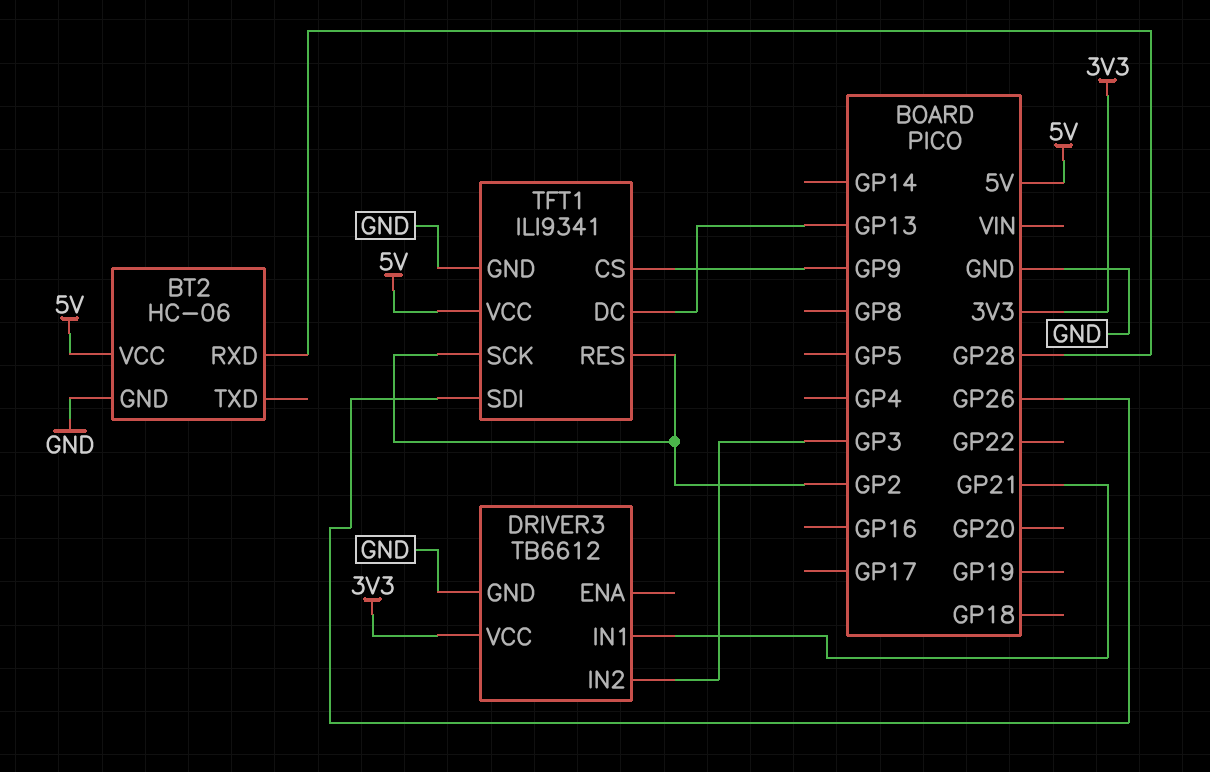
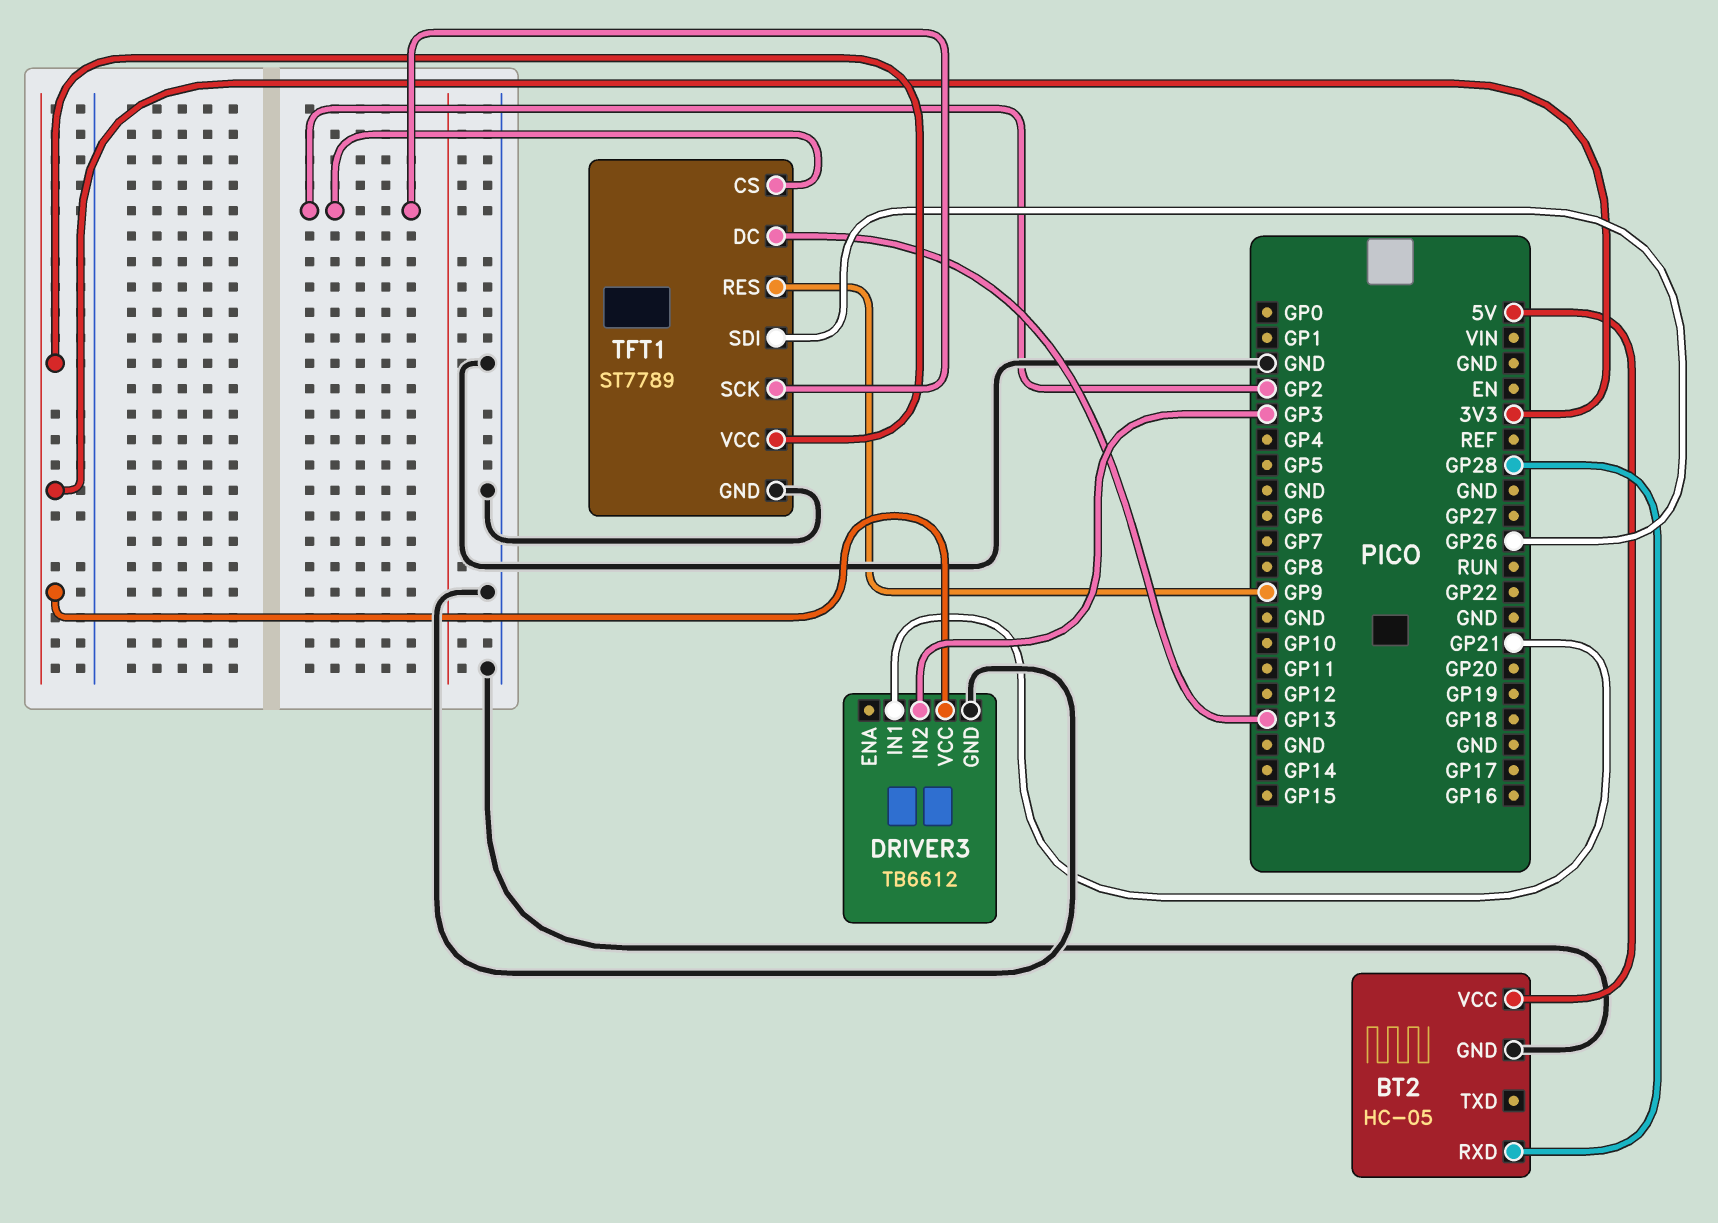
BT2: HC-06 -> HC-05
TFT1: ILI9341 -> ST7789
TFT1 pin CS: GP9 -> GP2
TFT1 pin RES: GP2 -> GP9
TFT1 pin VCC: 5V -> 3V3

